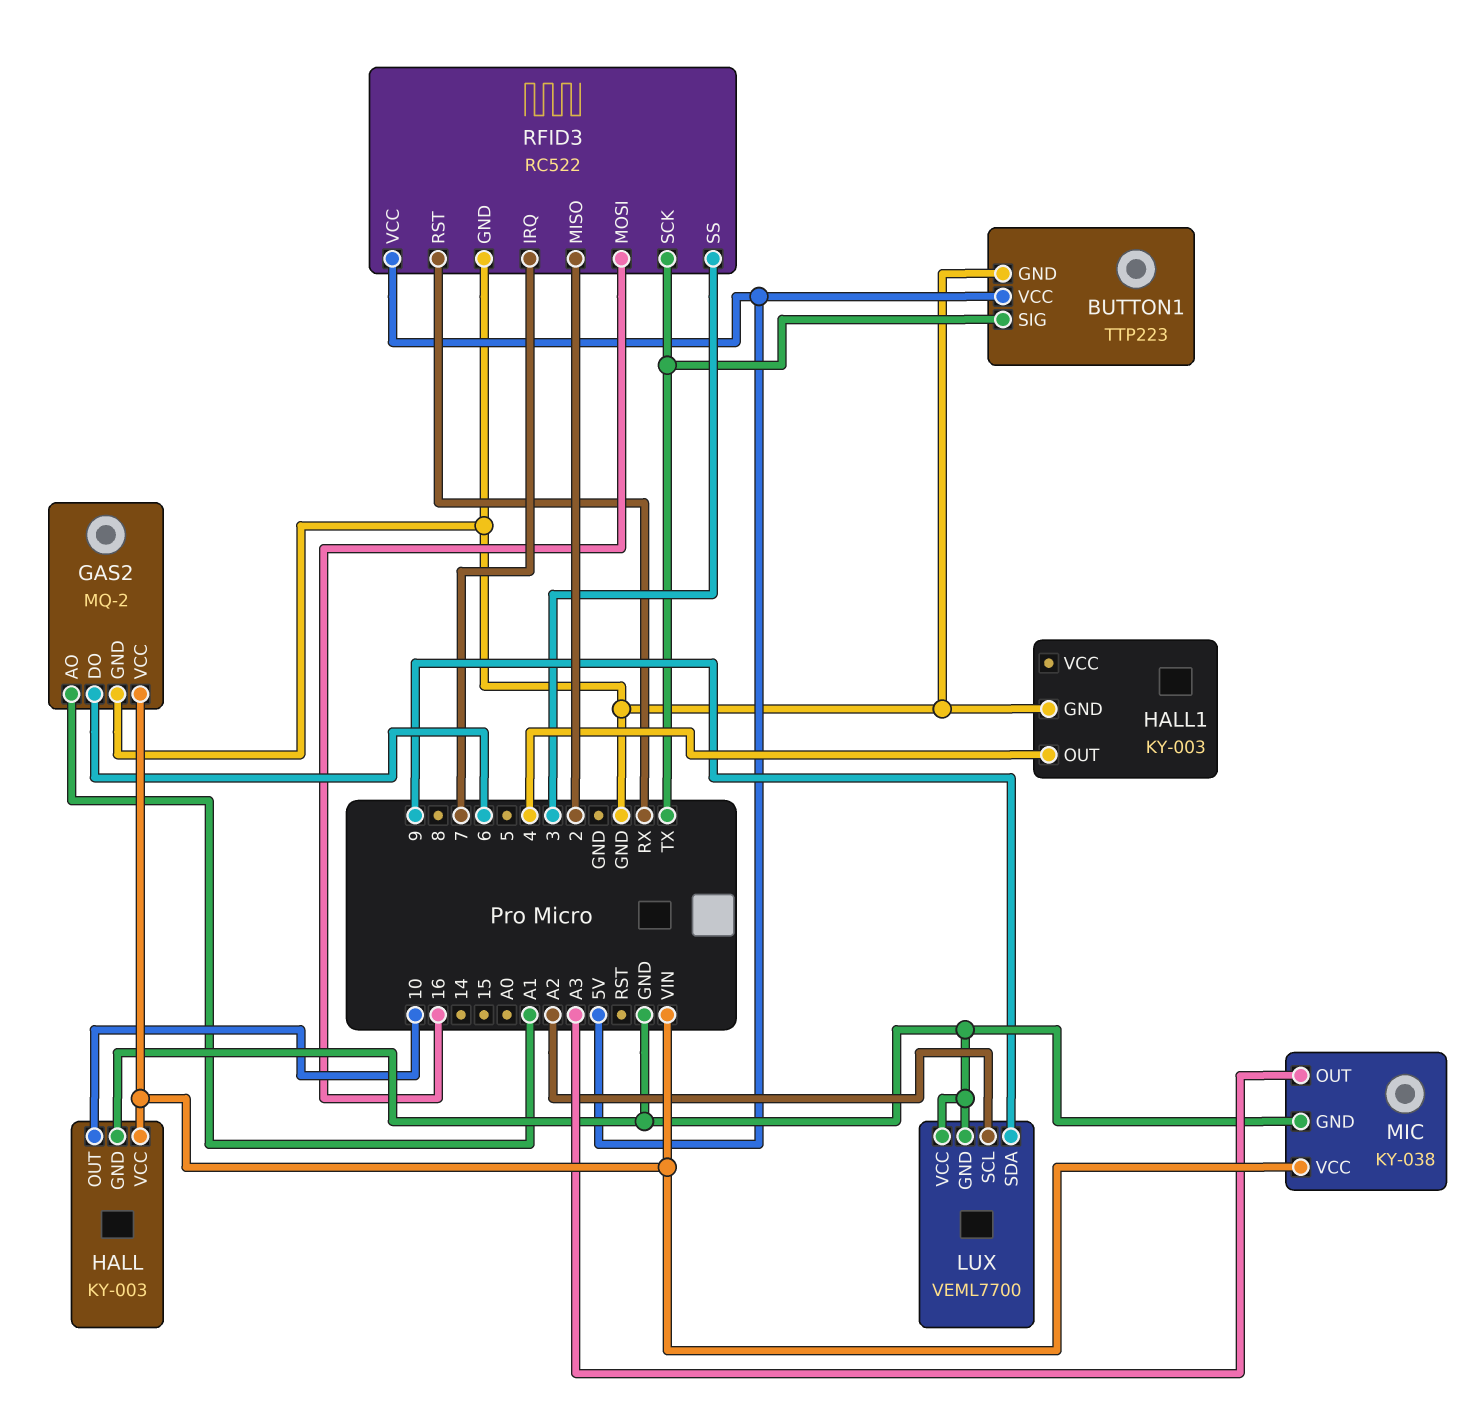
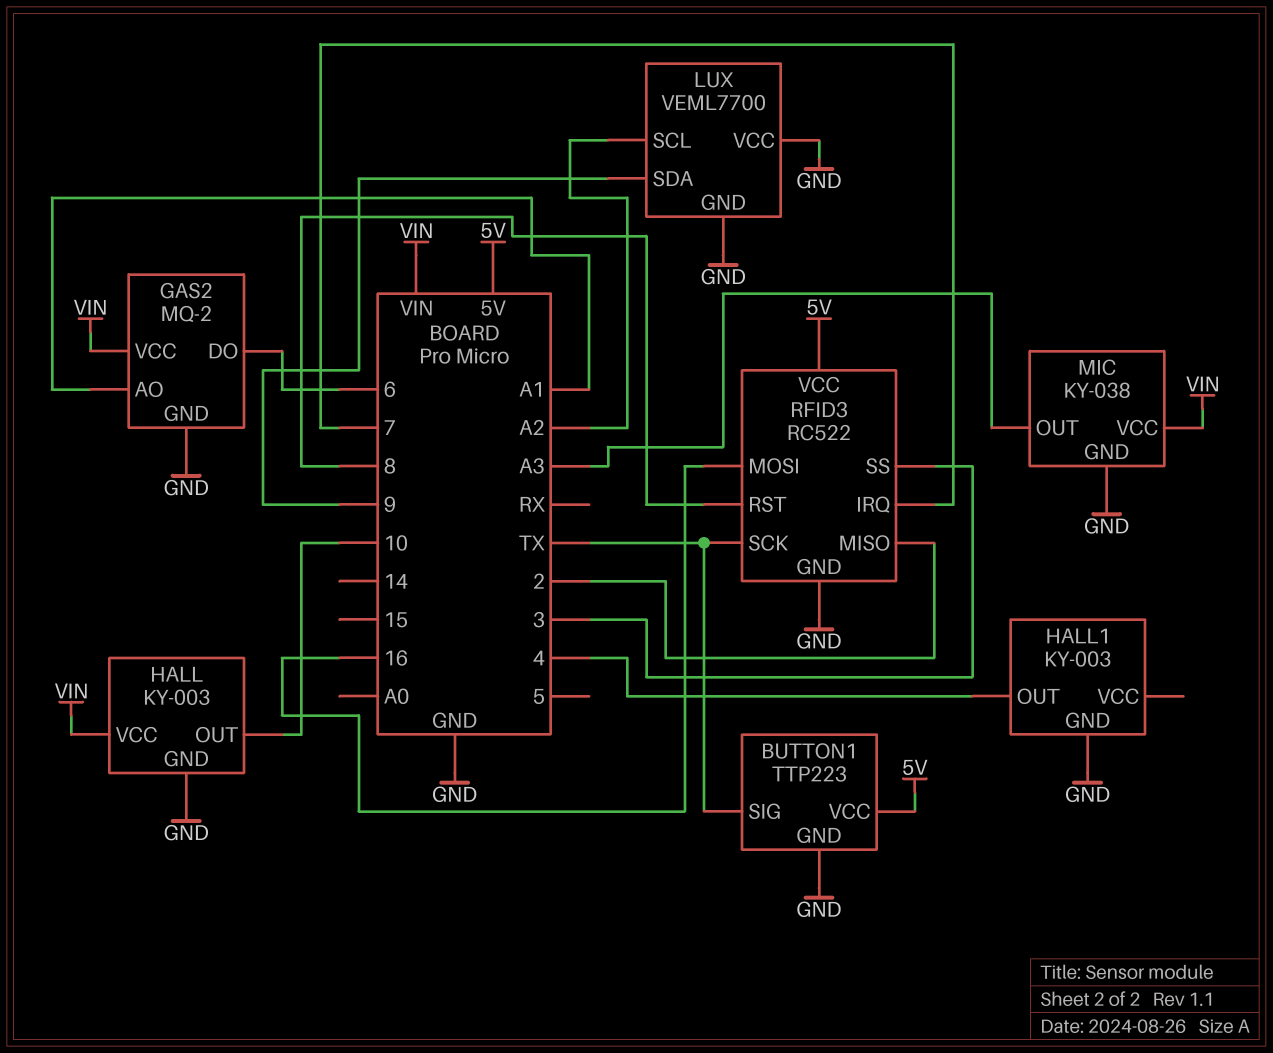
RFID3 pin RST: RX -> 8

